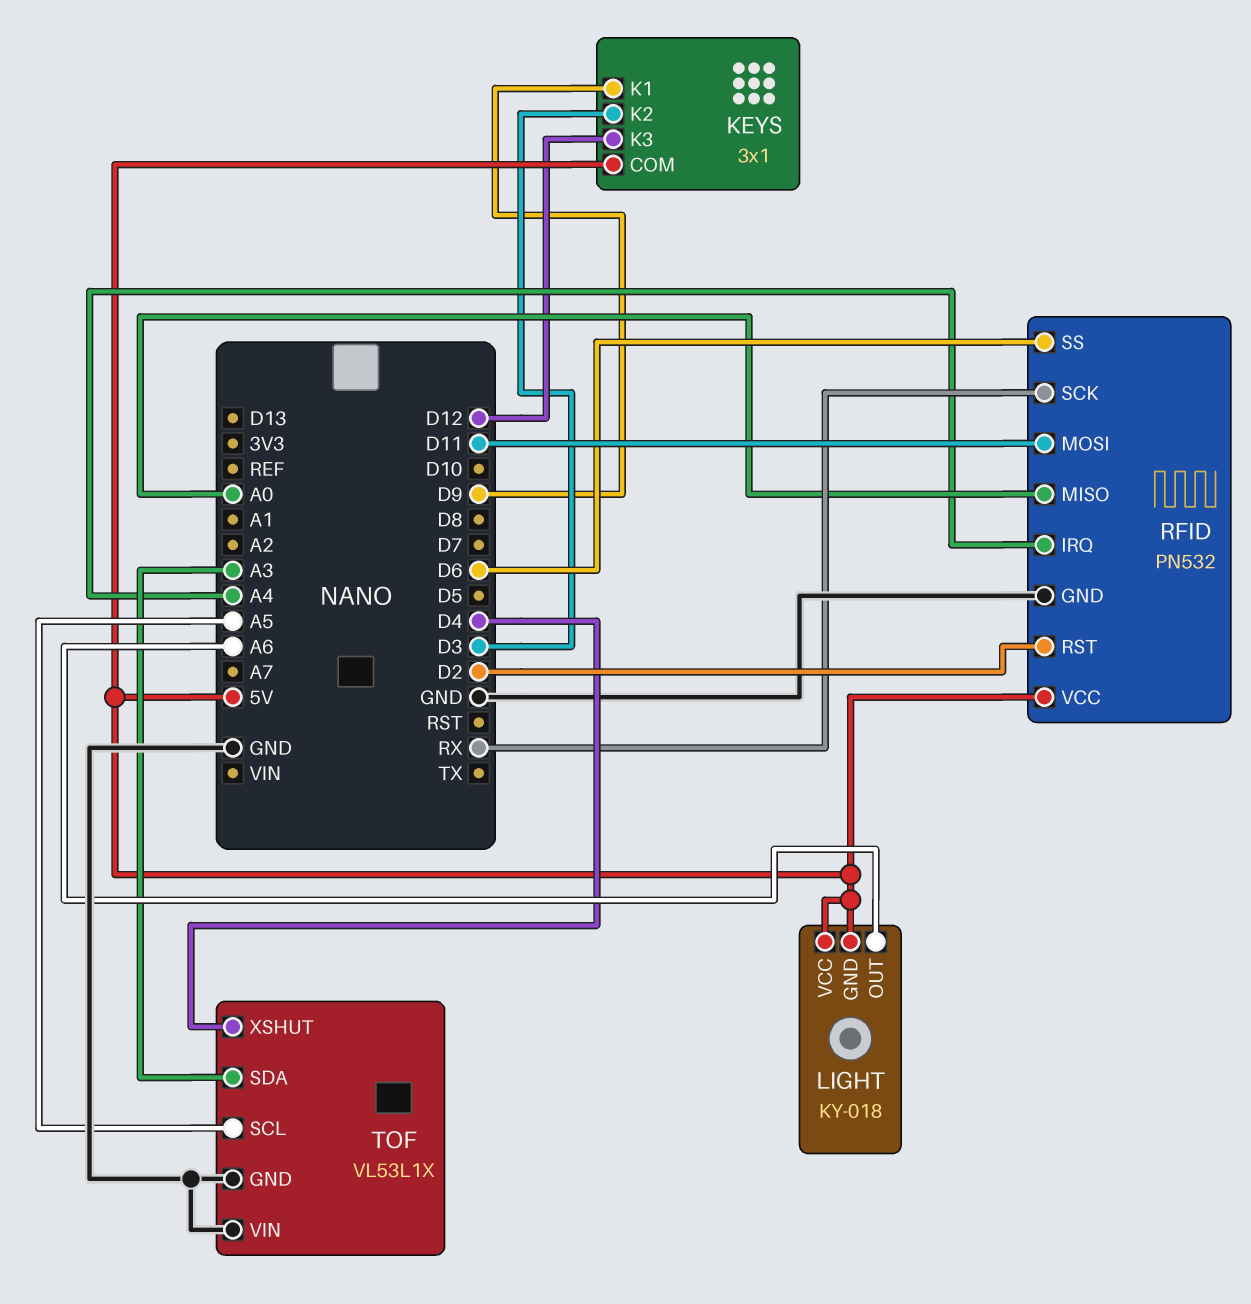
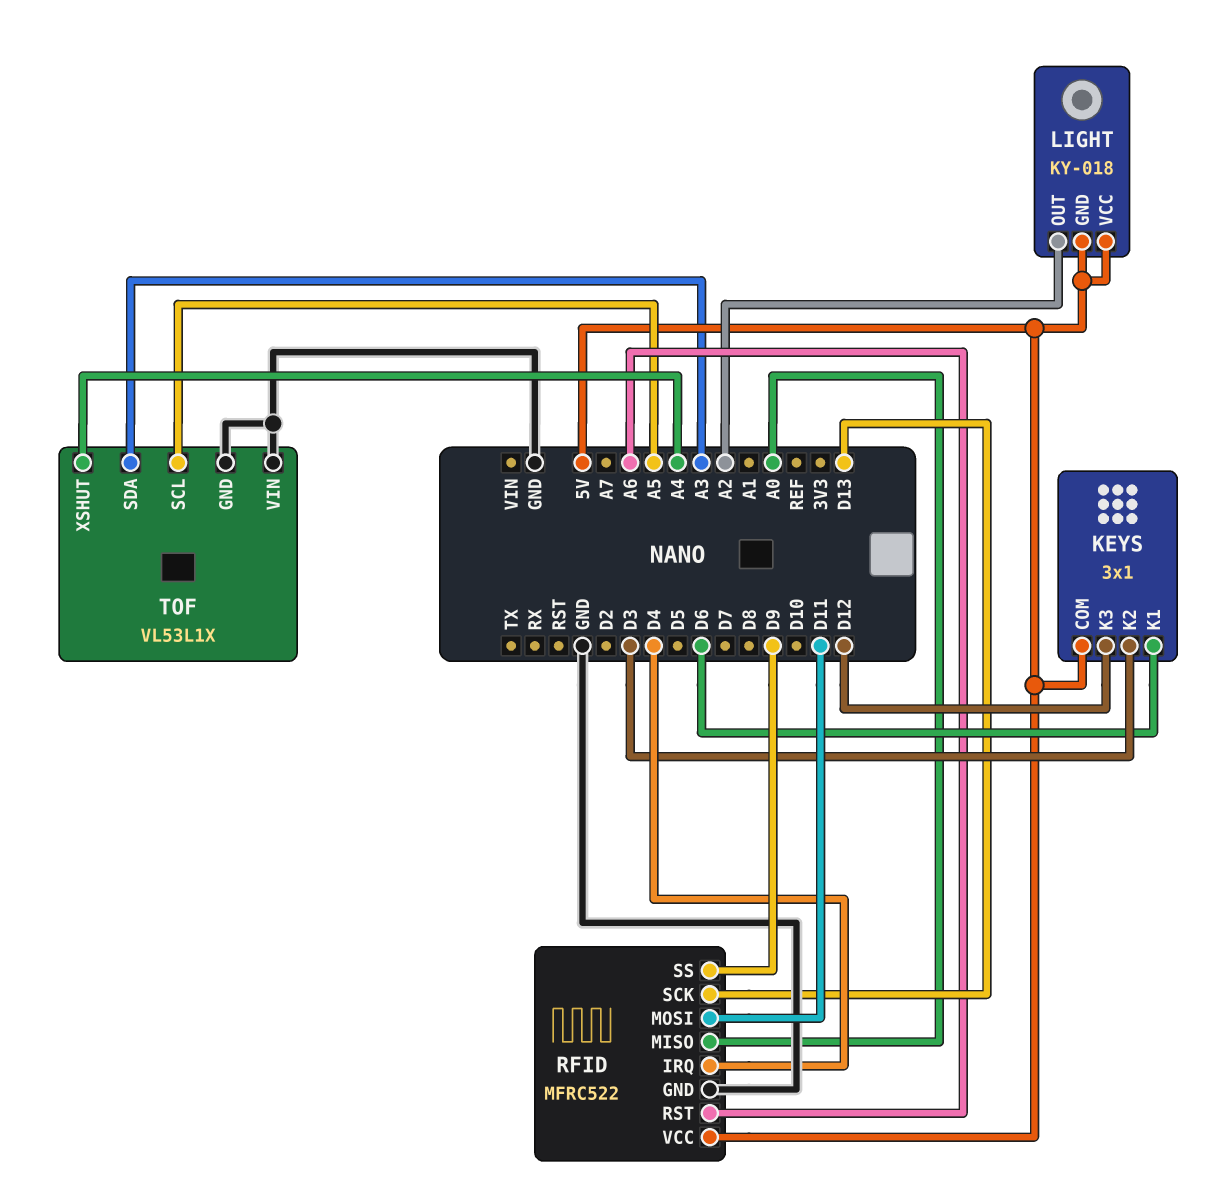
KEYS pin K1: D9 -> D6
LIGHT pin OUT: A6 -> A2
RFID: PN532 -> MFRC522
RFID pin IRQ: A4 -> D4
RFID pin RST: D2 -> A6
RFID pin SCK: RX -> D13
RFID pin SS: D6 -> D9
TOF pin XSHUT: D4 -> A4

